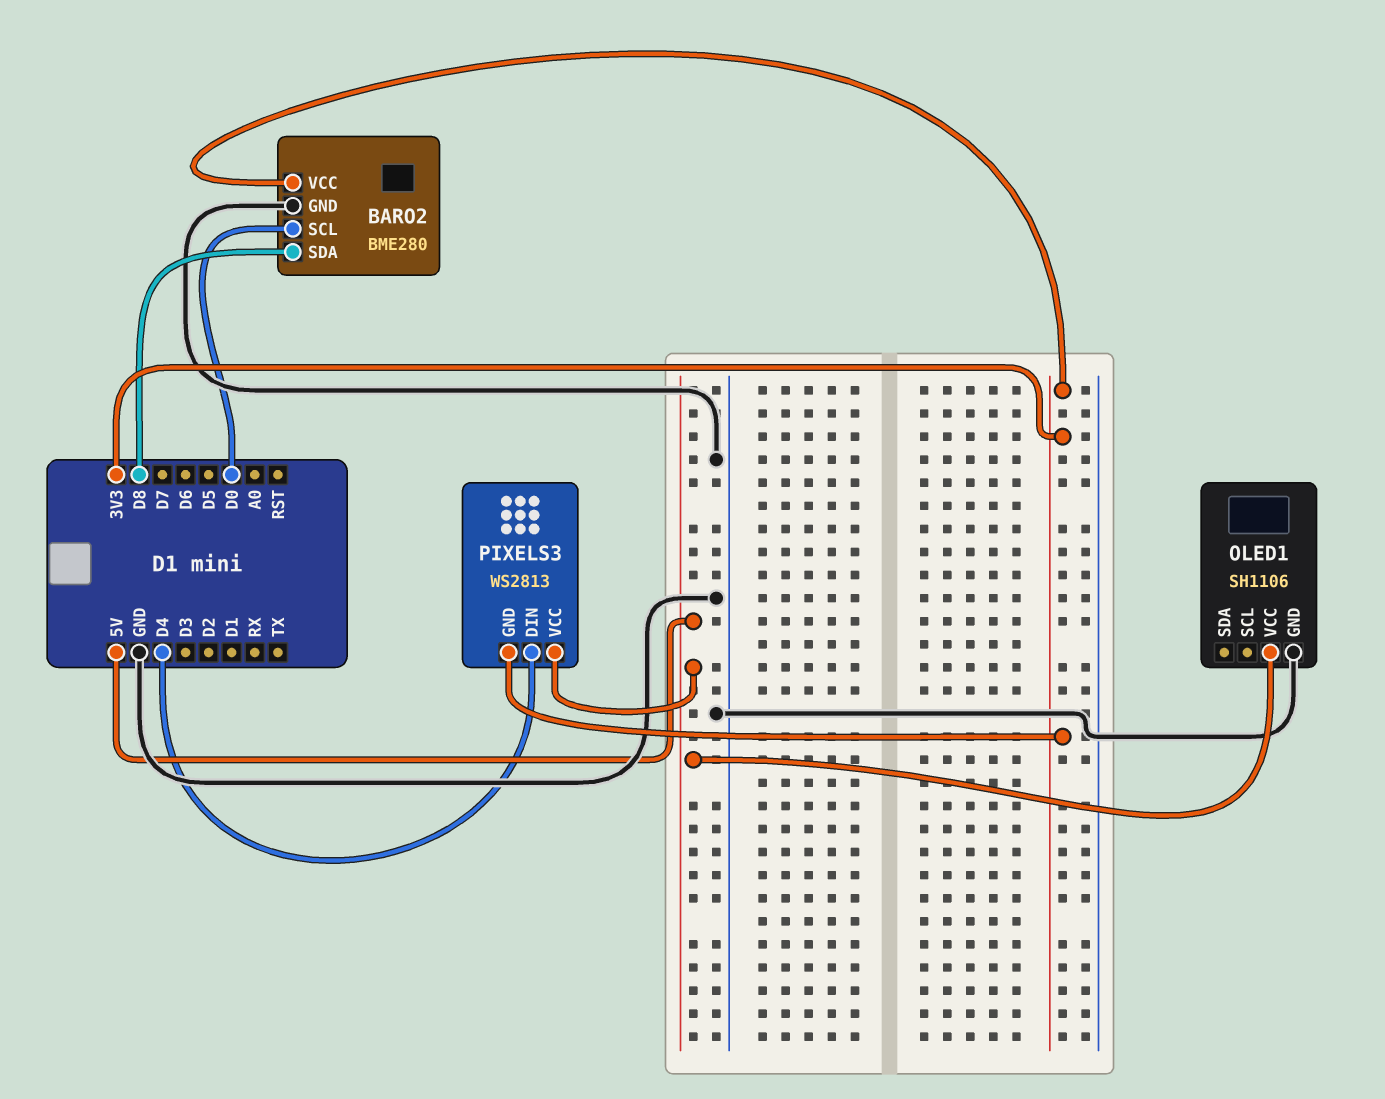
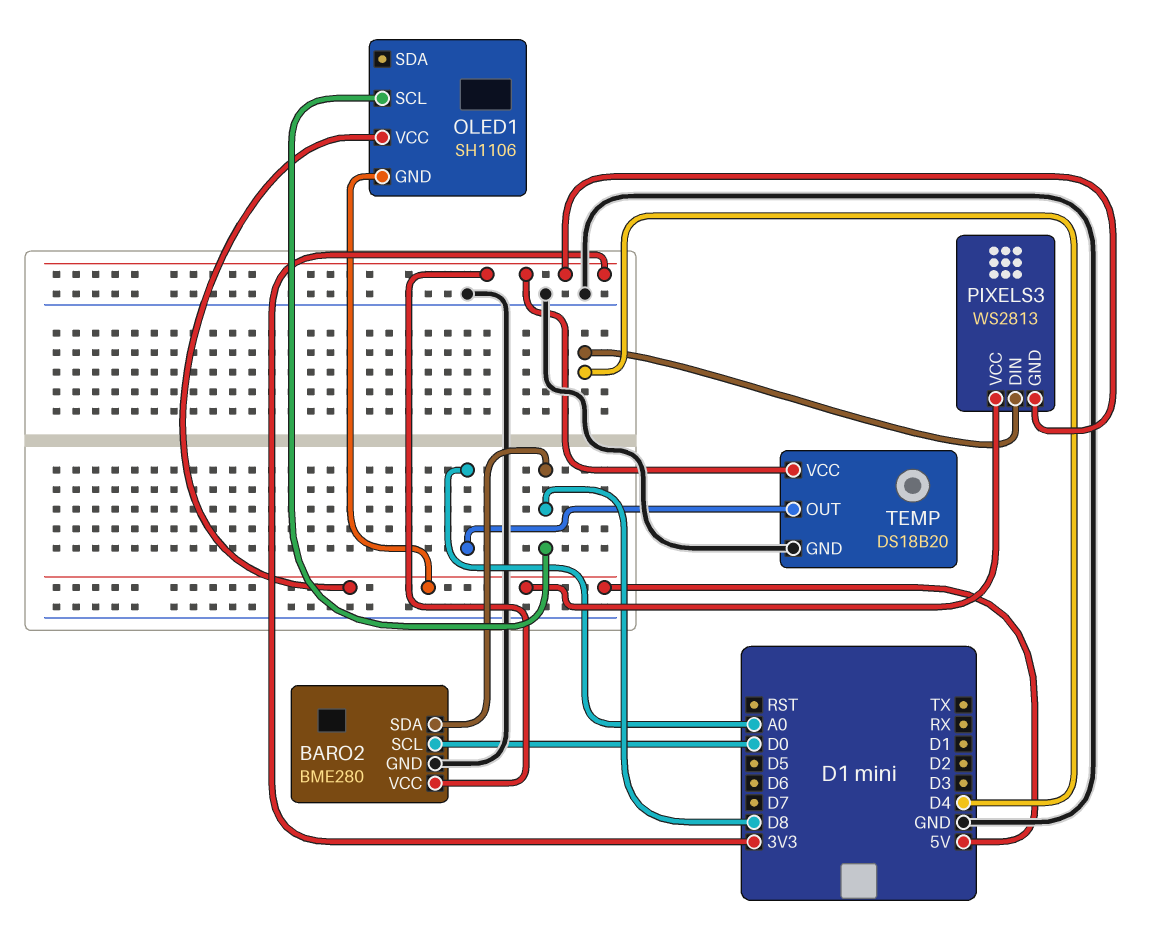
OLED1 pin GND: GND -> 5V
OLED1 pin SCL: none -> D8
TEMP: none -> DS18B20
TEMP pin GND: none -> GND
TEMP pin OUT: none -> A0
TEMP pin VCC: none -> 3V3

